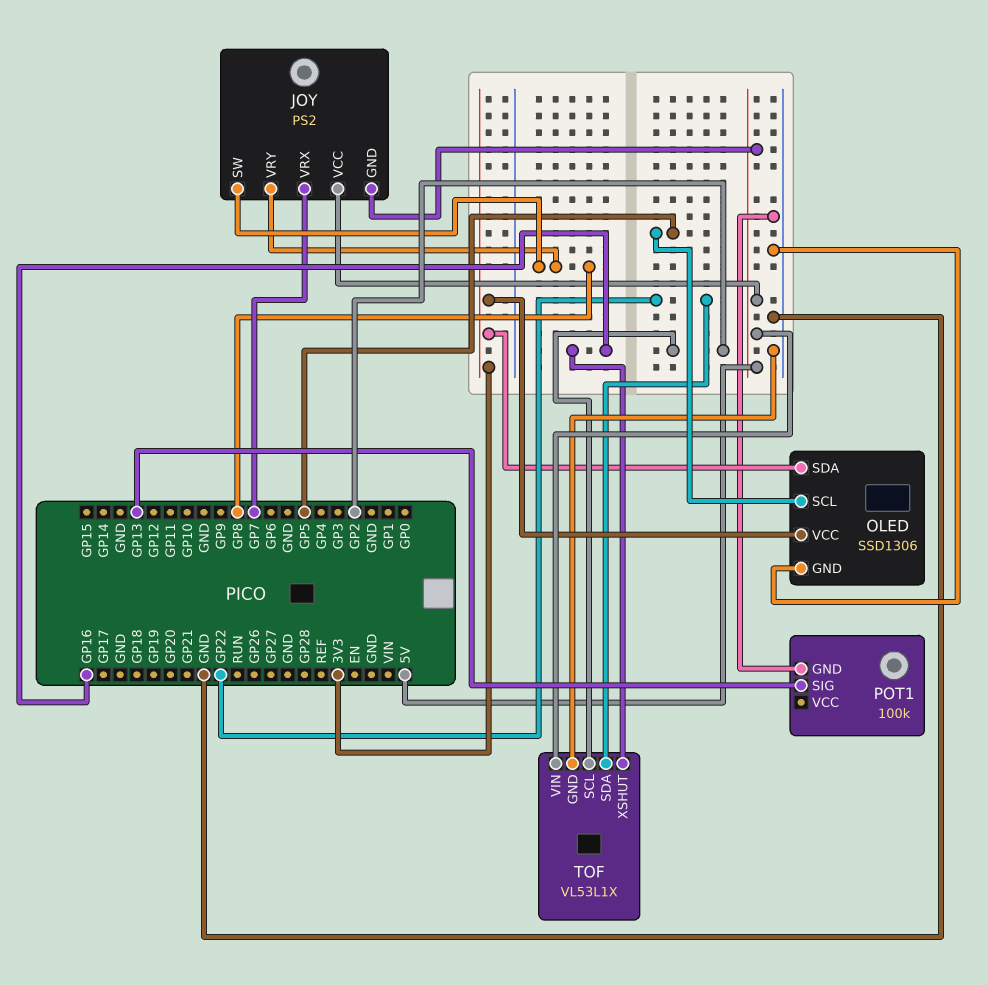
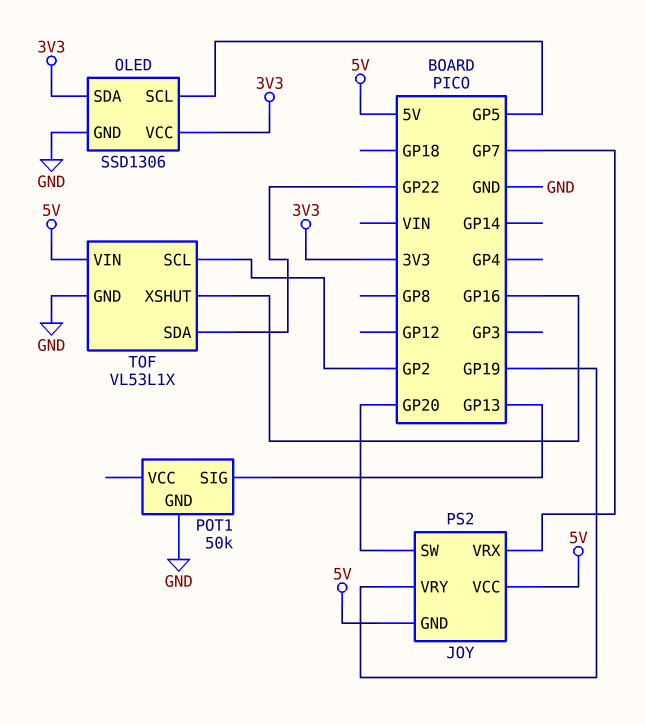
JOY pin SW: GP8 -> GP20
JOY pin VRY: GP8 -> GP19
POT1: 100k -> 50k

